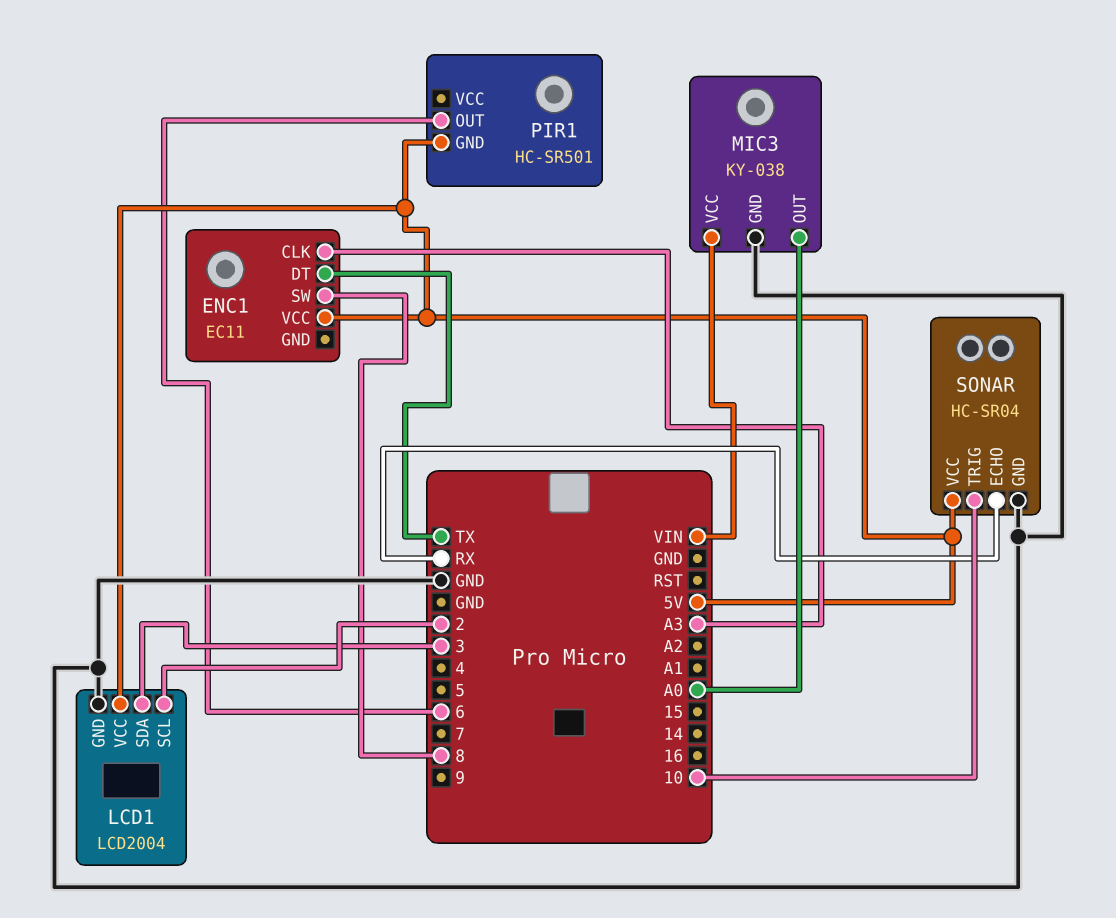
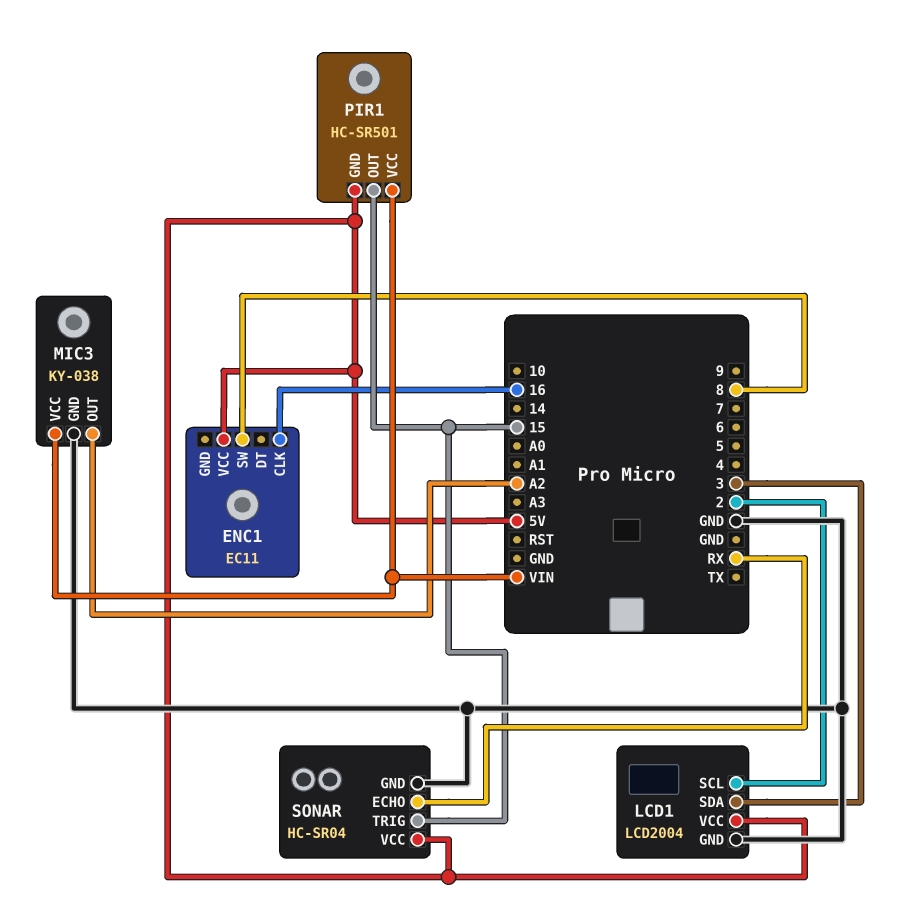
ENC1 pin CLK: A3 -> 16
ENC1 pin DT: TX -> none
MIC3 pin OUT: A0 -> A2
PIR1 pin OUT: 6 -> 15
PIR1 pin VCC: none -> VIN
SONAR pin TRIG: 10 -> 15

